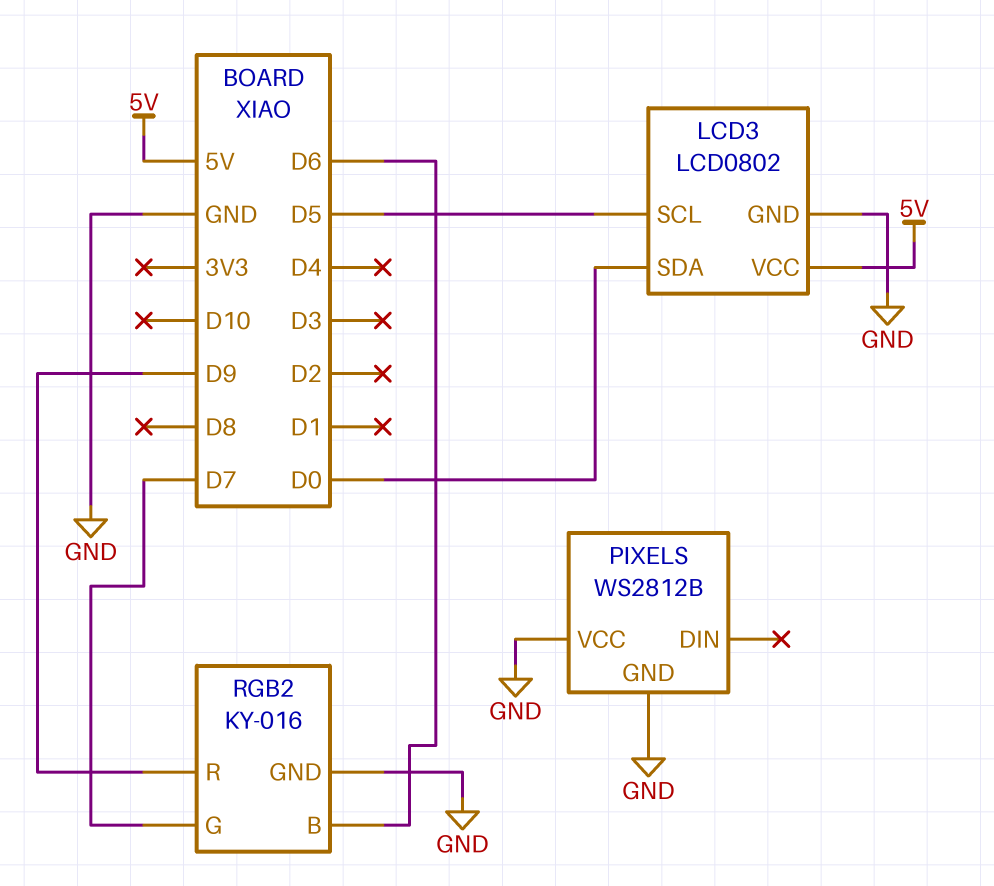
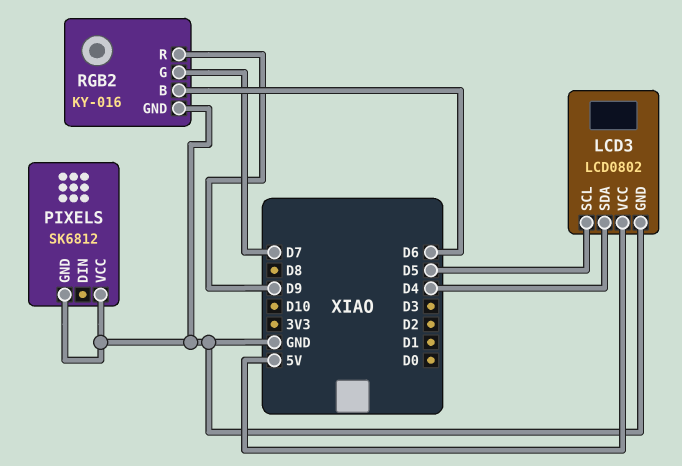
LCD3 pin SDA: D0 -> D4
PIXELS: WS2812B -> SK6812

